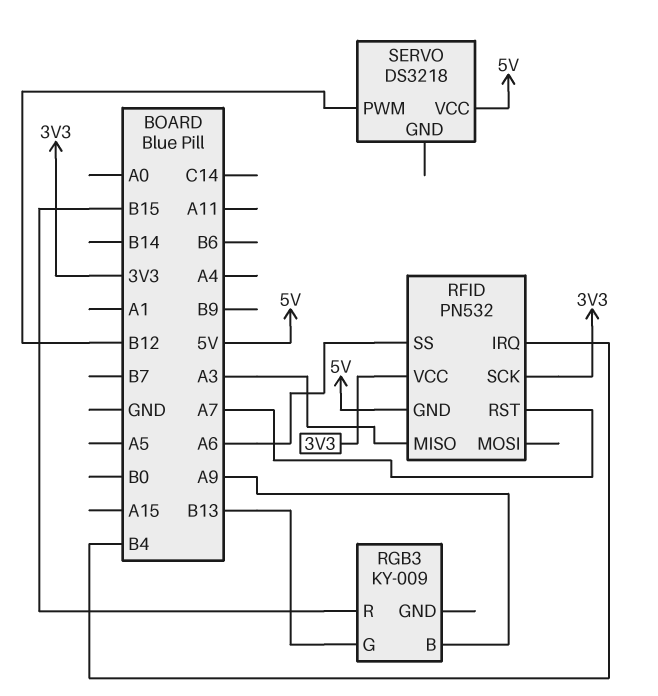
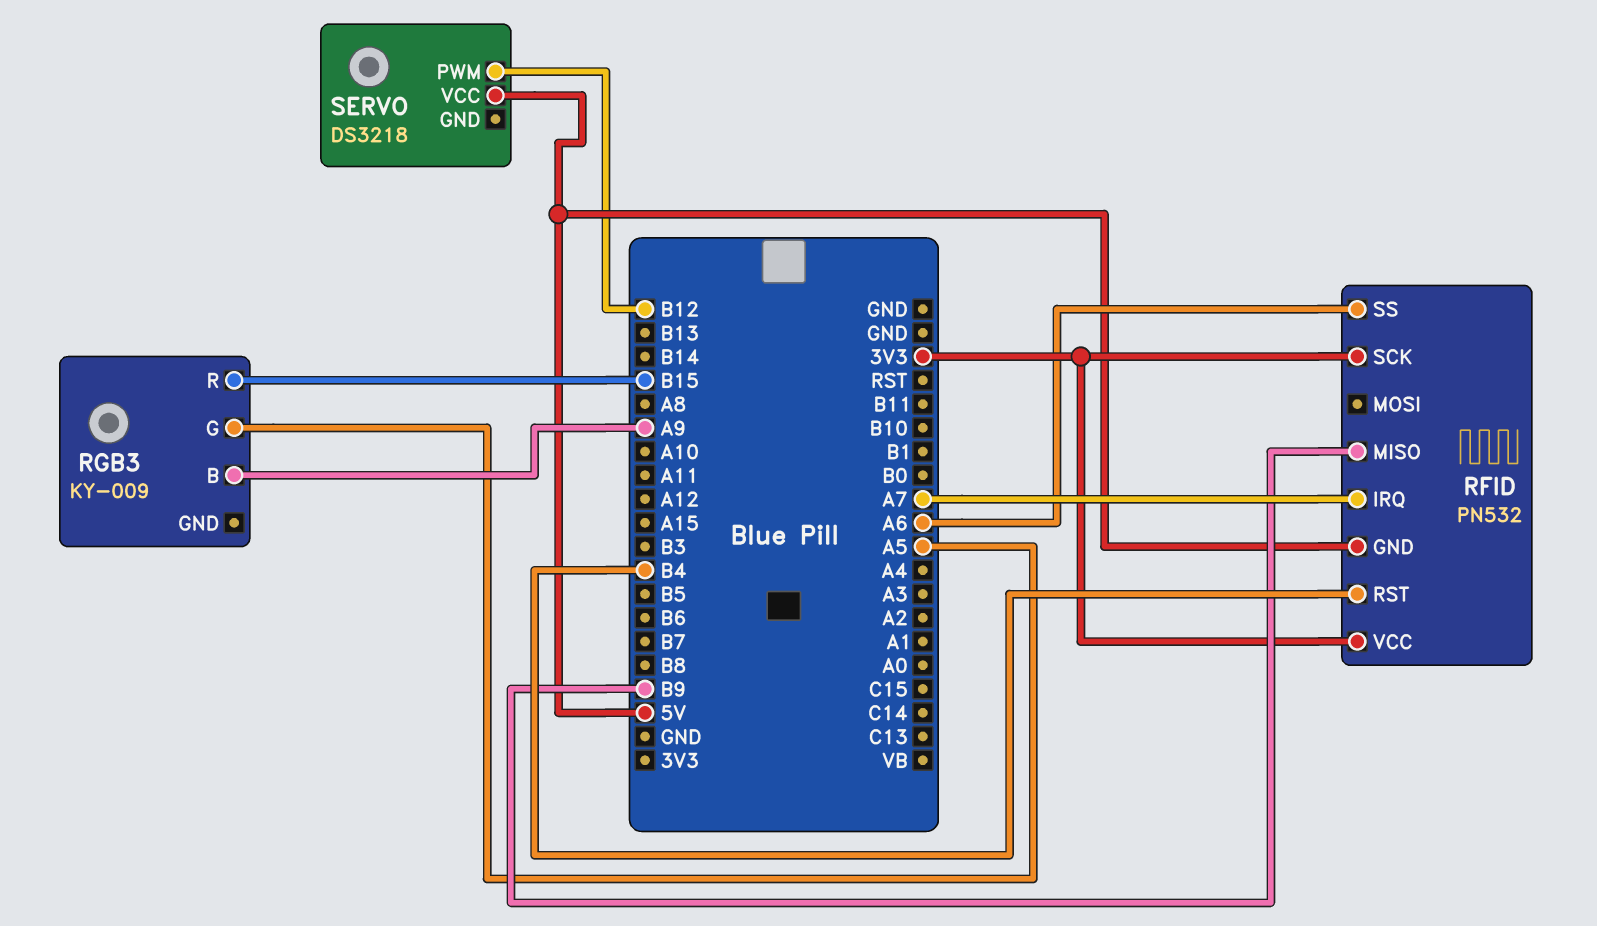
RFID pin IRQ: B4 -> A7
RFID pin MISO: A3 -> B9
RFID pin RST: A7 -> B4
RGB3 pin G: B13 -> A5

